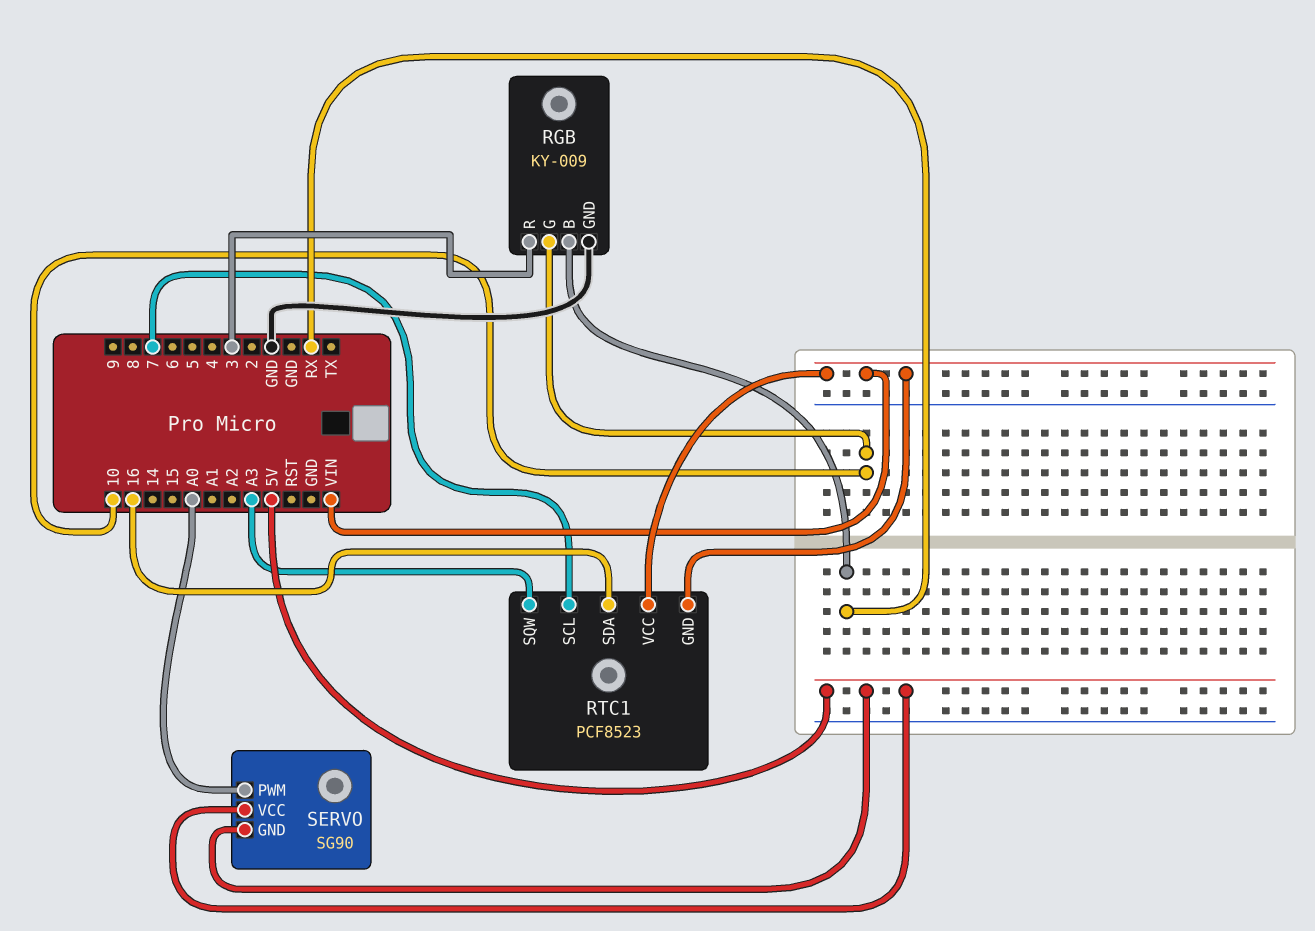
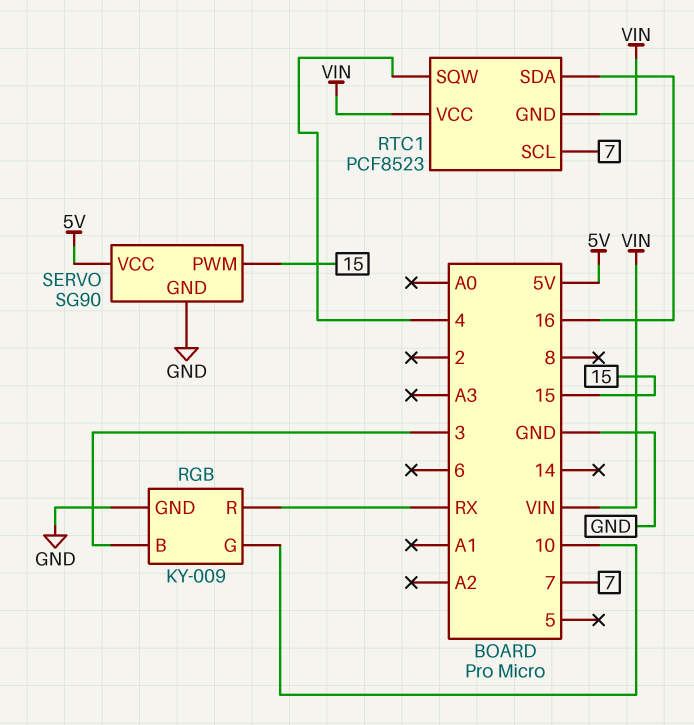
RGB pin B: RX -> 3
RGB pin R: 3 -> RX
RTC1 pin SQW: A3 -> 4
SERVO pin GND: 5V -> GND
SERVO pin PWM: A0 -> 15

